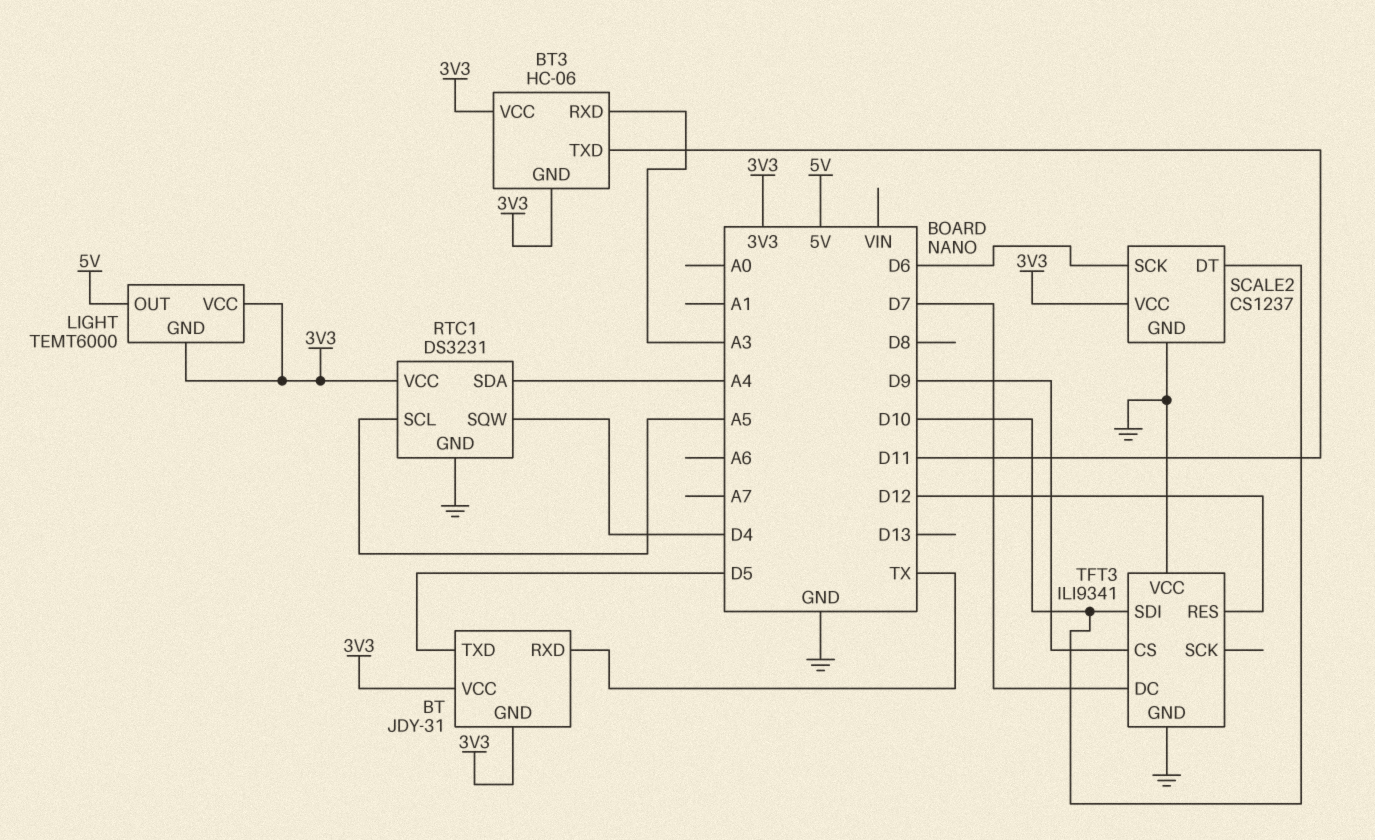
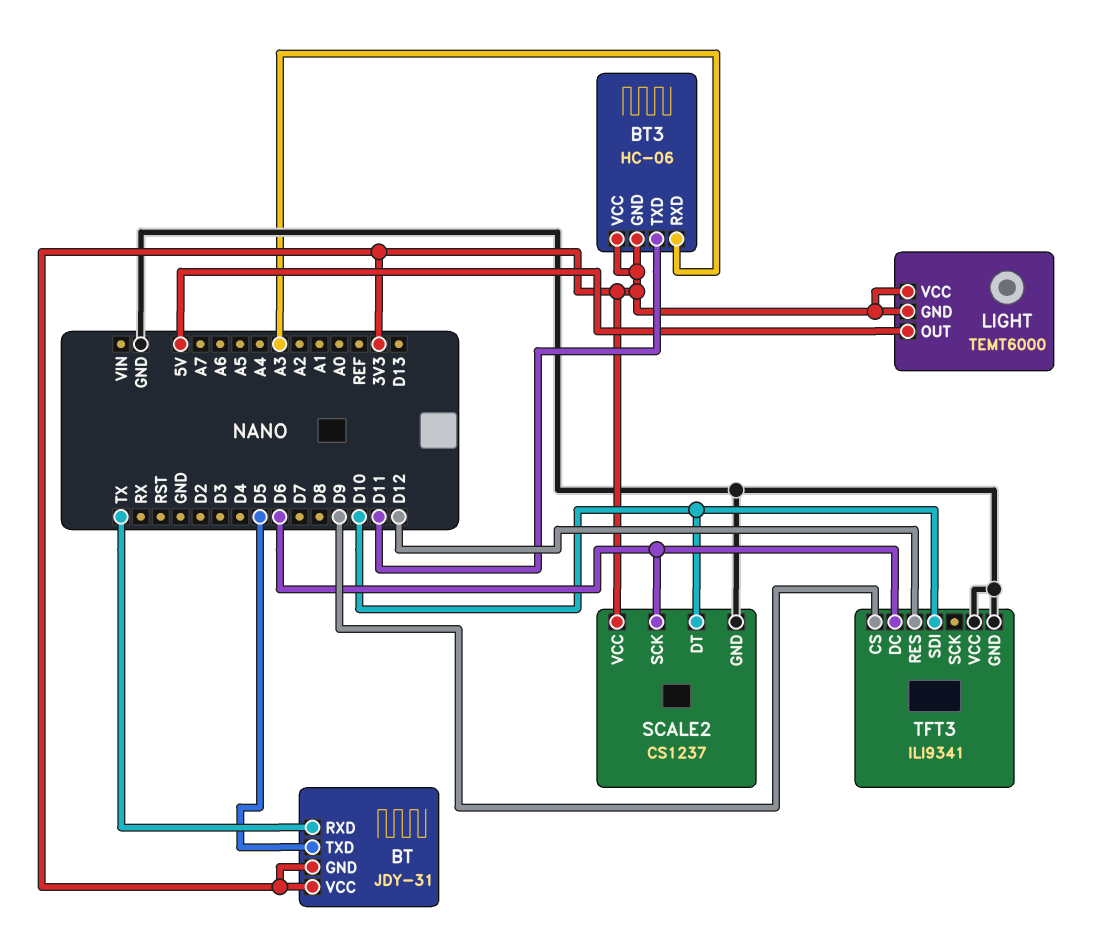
RTC1: DS3231 -> none
RTC1 pin GND: GND -> none
RTC1 pin SCL: A5 -> none
RTC1 pin SDA: A4 -> none
RTC1 pin SQW: D4 -> none
RTC1 pin VCC: 3V3 -> none
TFT3 pin DC: D7 -> D6

